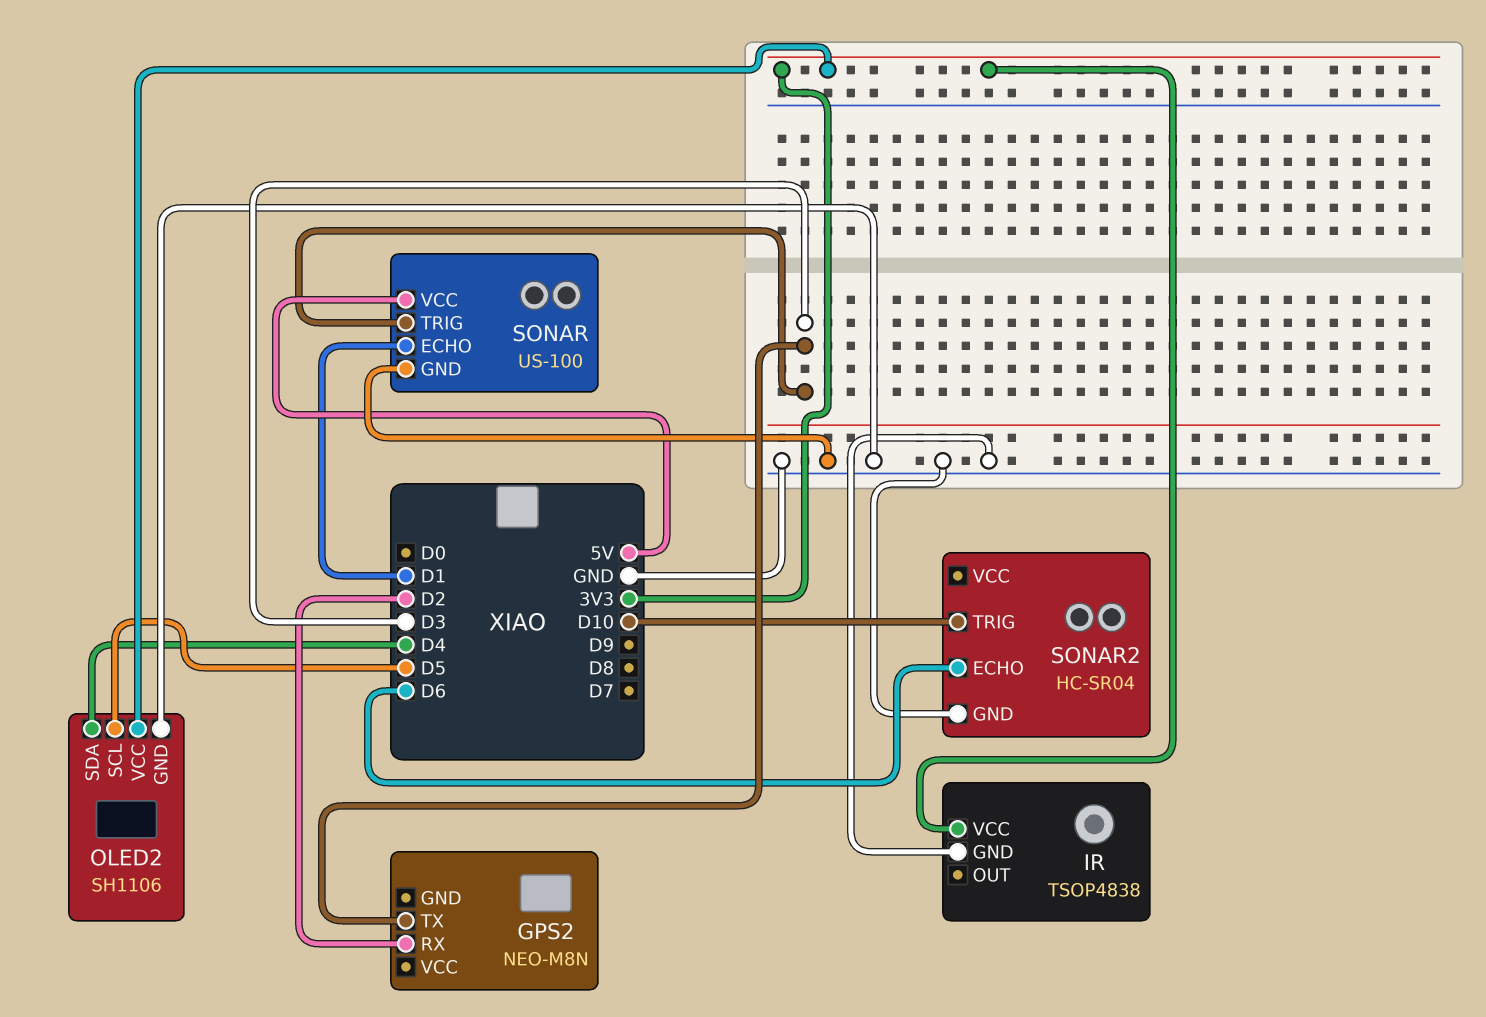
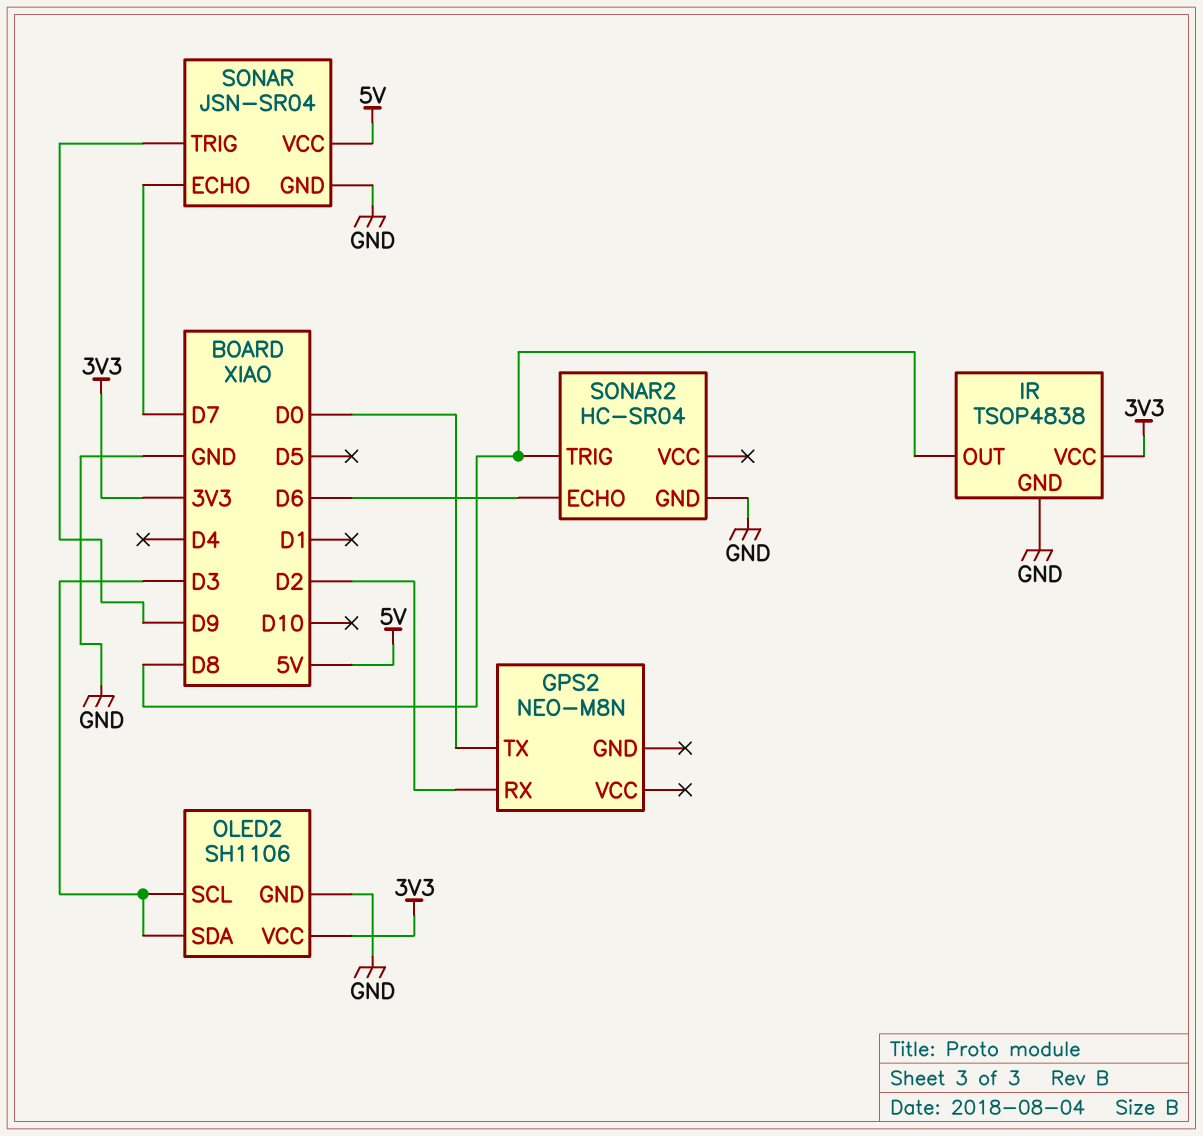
GPS2 pin TX: D3 -> D0
IR pin OUT: none -> D8
OLED2 pin SCL: D5 -> D3
OLED2 pin SDA: D4 -> D3
SONAR: US-100 -> JSN-SR04
SONAR pin ECHO: D1 -> D7
SONAR pin TRIG: D3 -> D9
SONAR2 pin TRIG: D10 -> D8

